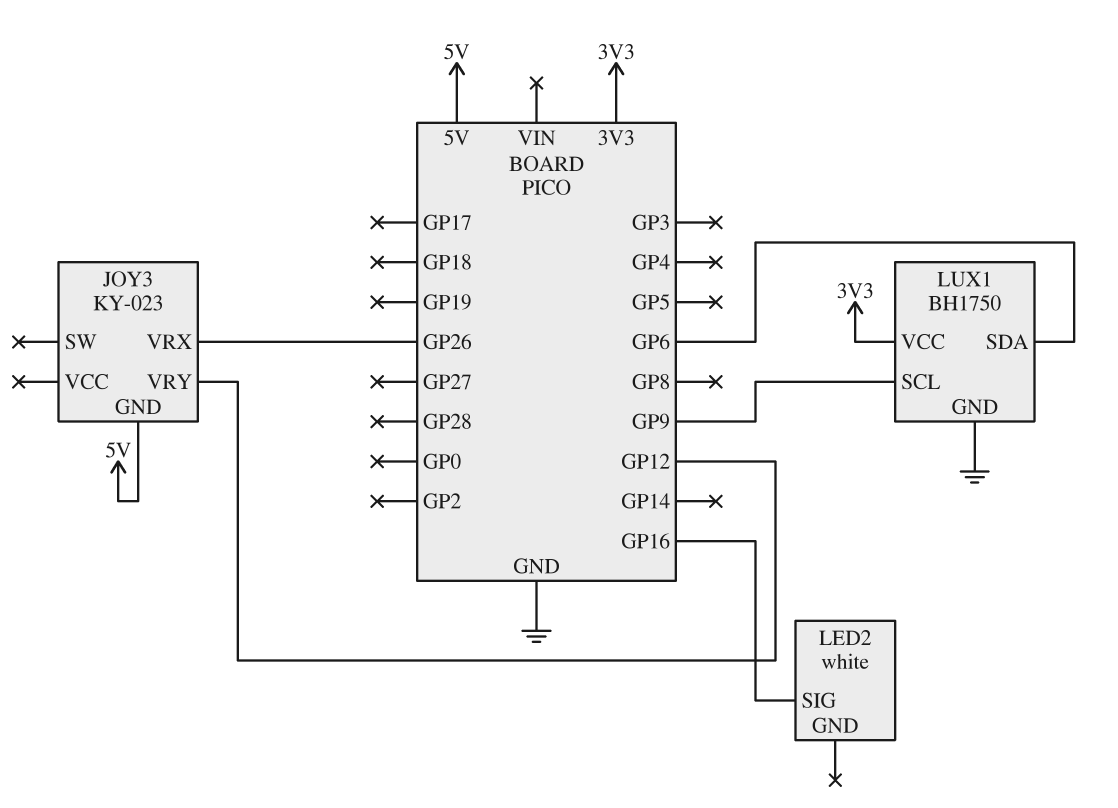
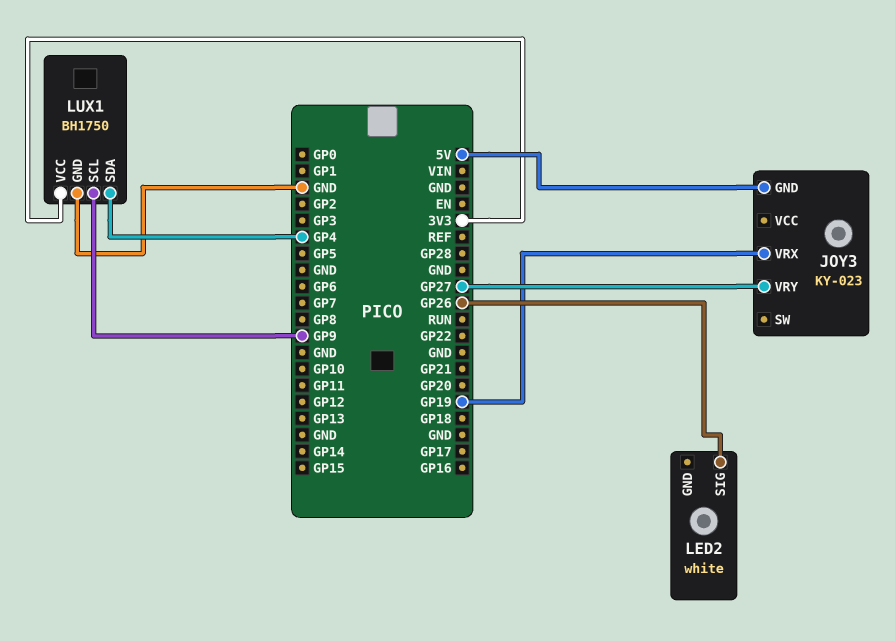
JOY3 pin VRX: GP26 -> GP19
JOY3 pin VRY: GP12 -> GP27
LED2 pin SIG: GP16 -> GP26
LUX1 pin SDA: GP6 -> GP4

